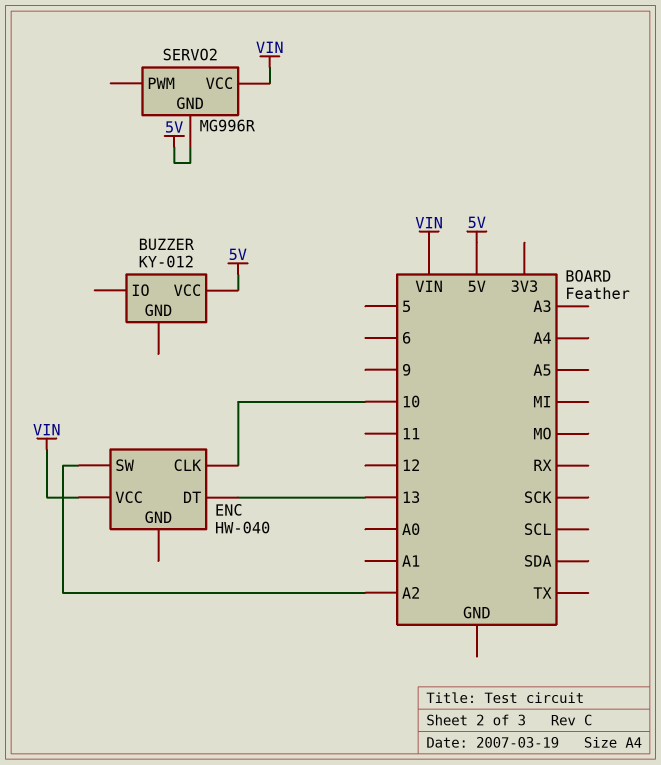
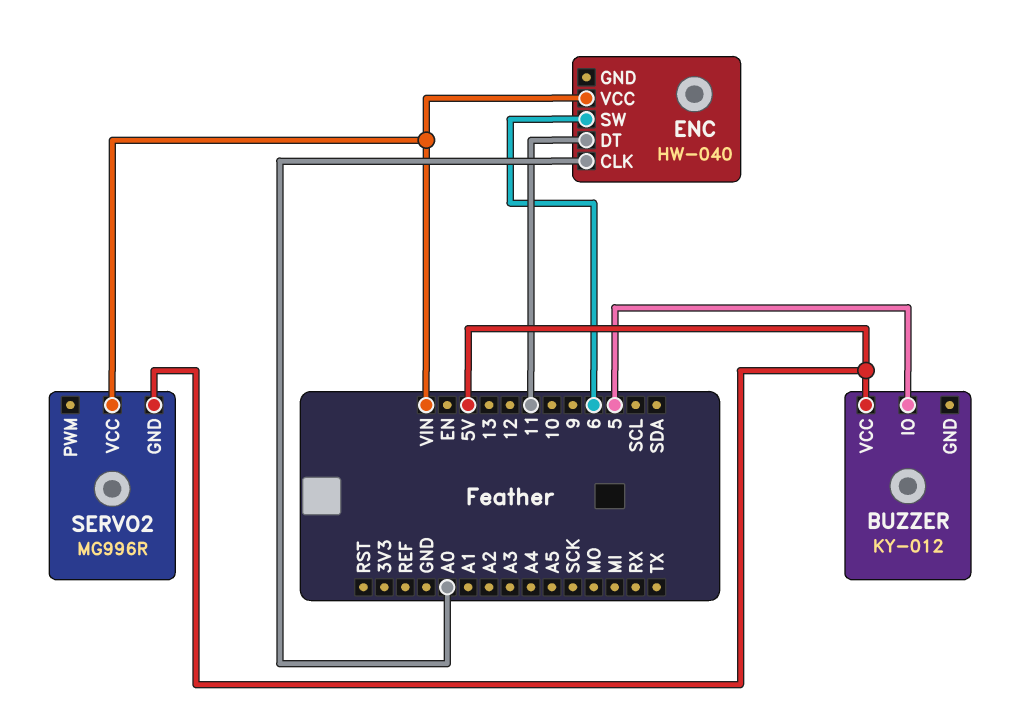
BUZZER pin IO: none -> 5
ENC pin CLK: 10 -> A0
ENC pin DT: 13 -> 11
ENC pin SW: A2 -> 6

